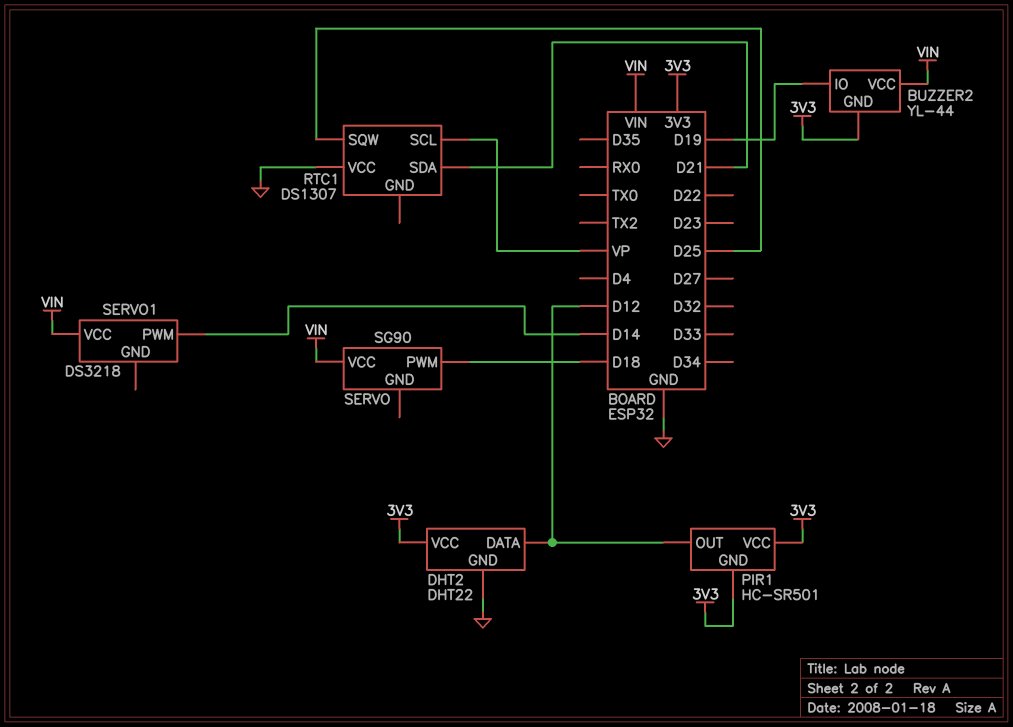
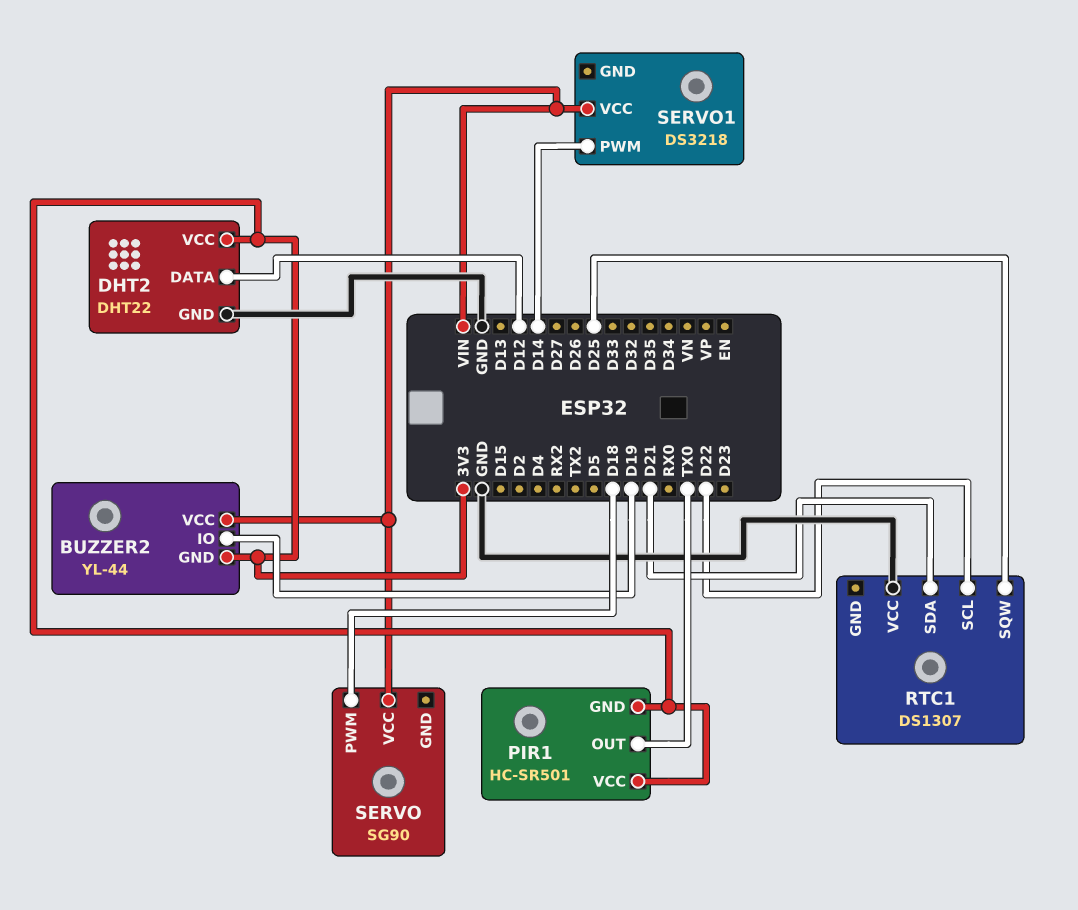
PIR1 pin OUT: D12 -> TX0
RTC1 pin SCL: VP -> D22

